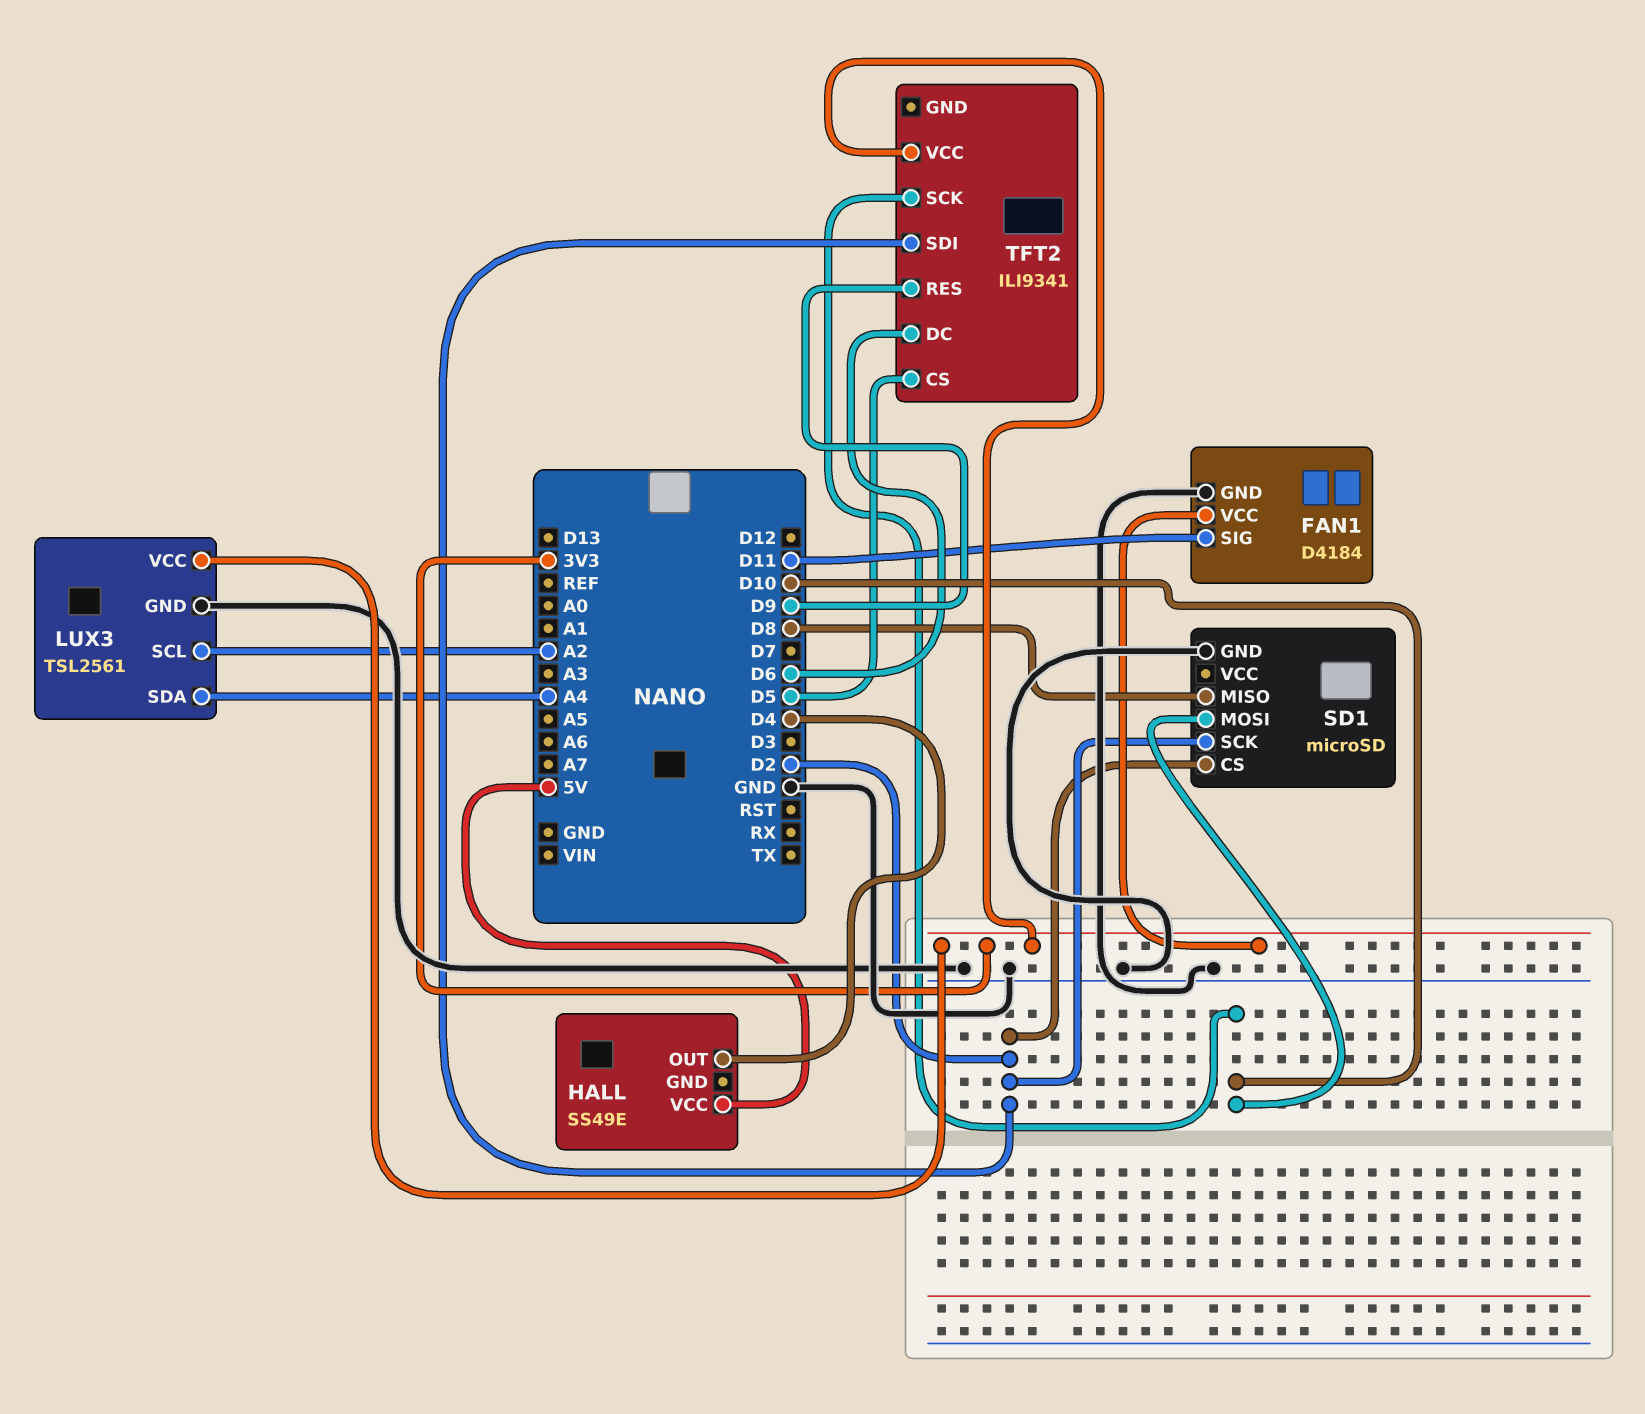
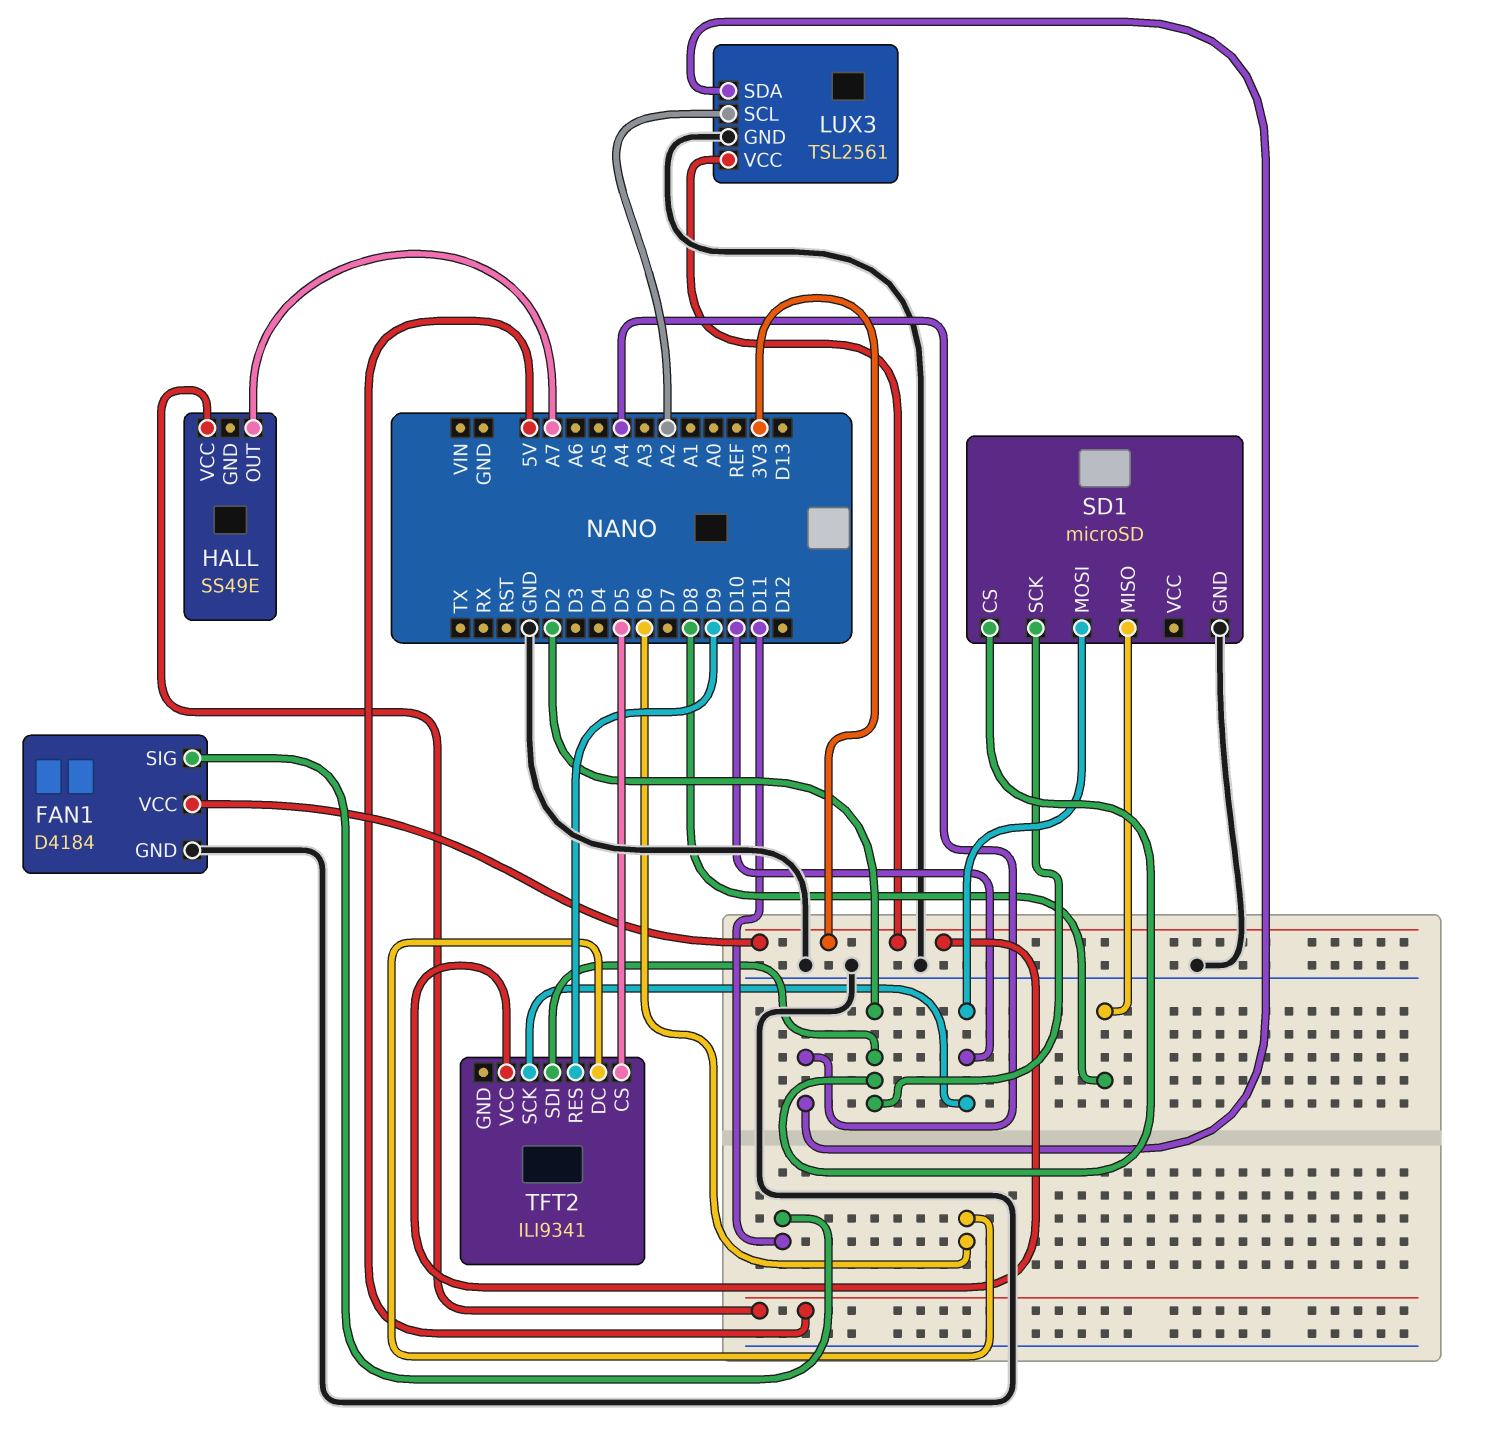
HALL pin OUT: D4 -> A7

